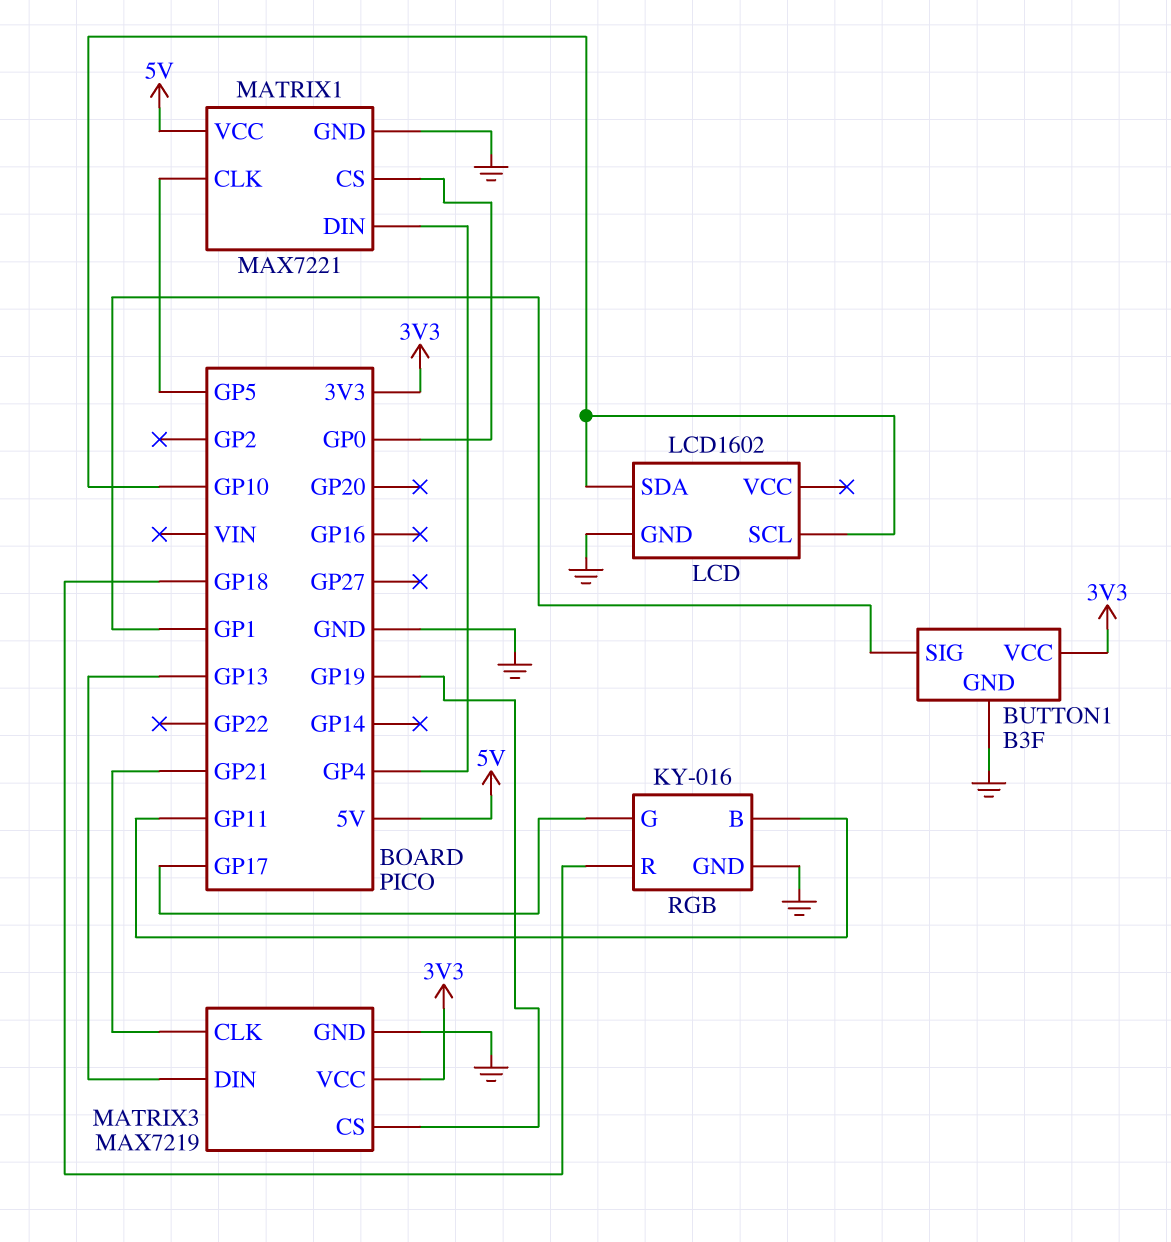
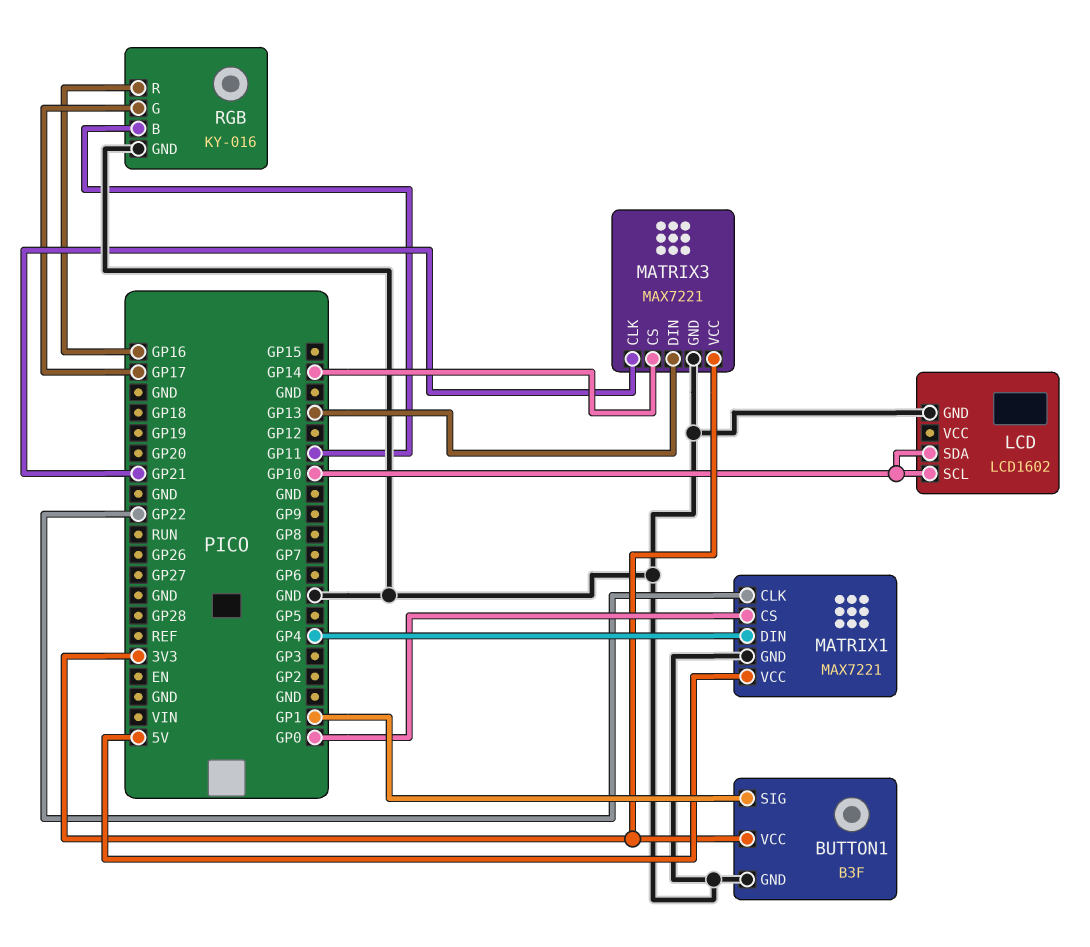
MATRIX1 pin CLK: GP5 -> GP22
MATRIX3: MAX7219 -> MAX7221
MATRIX3 pin CS: GP19 -> GP14
RGB pin R: GP18 -> GP16

